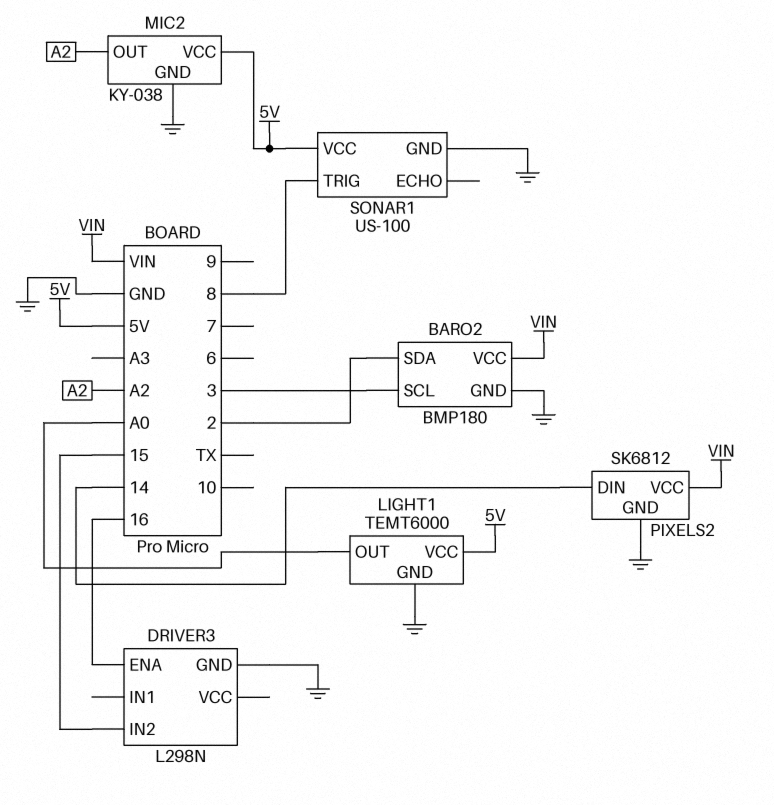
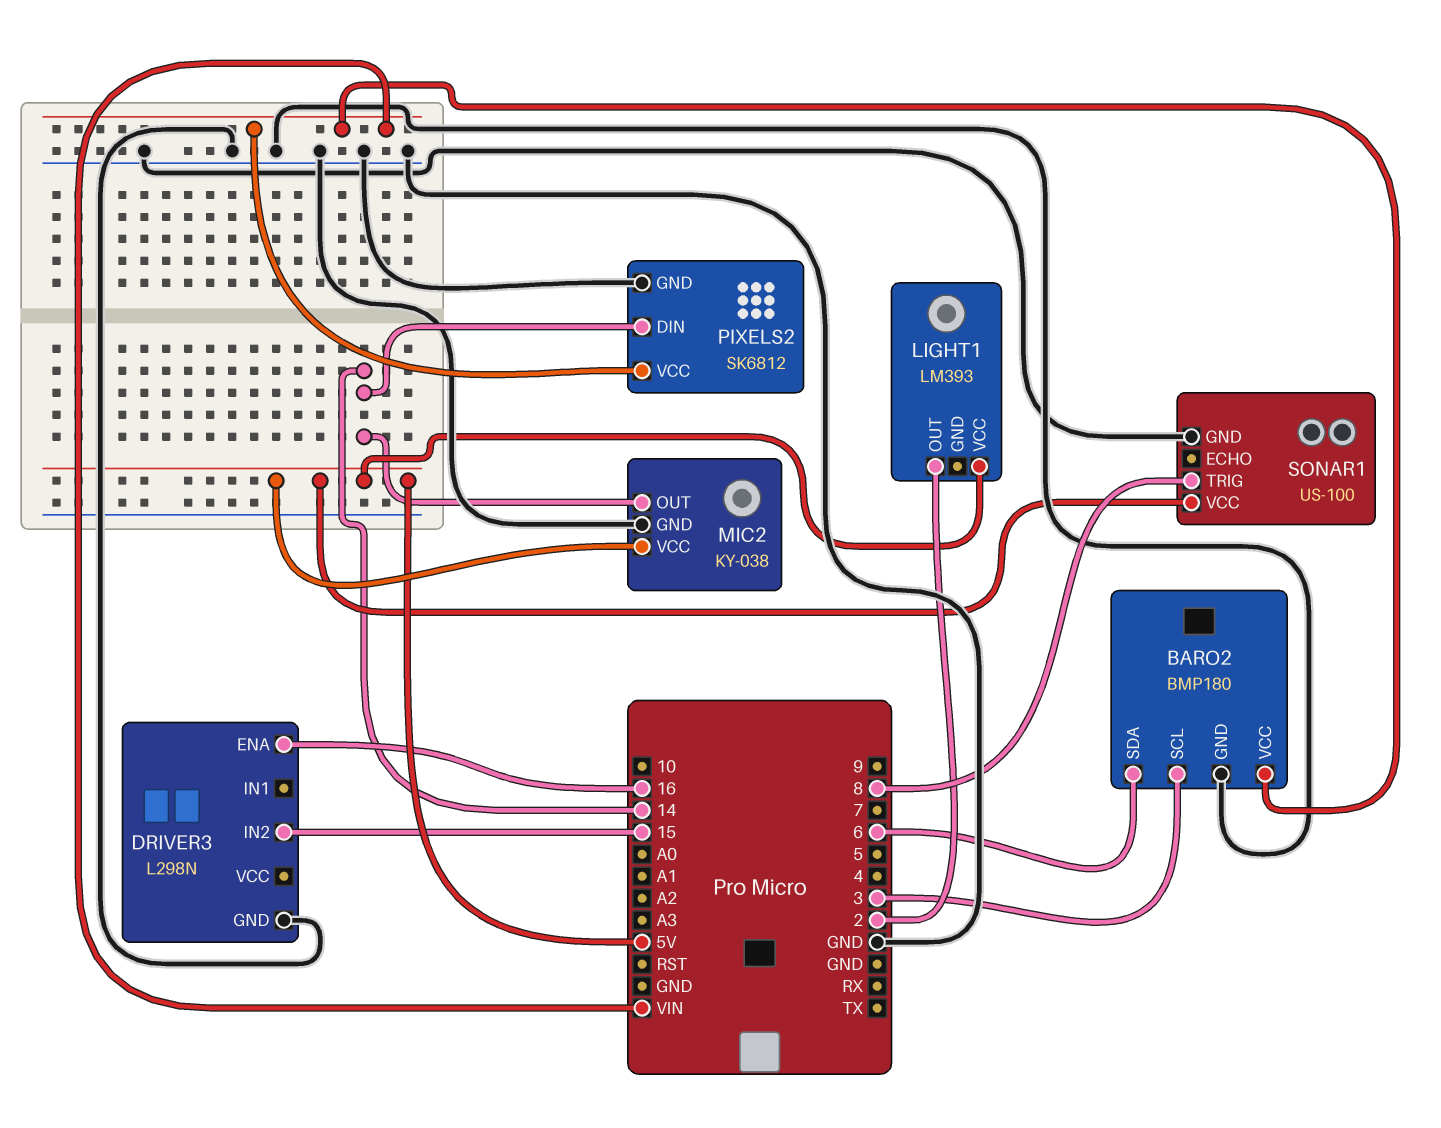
BARO2 pin SDA: 2 -> 6
LIGHT1: TEMT6000 -> LM393
LIGHT1 pin GND: GND -> none
LIGHT1 pin OUT: A0 -> 2
MIC2 pin OUT: A2 -> 14

